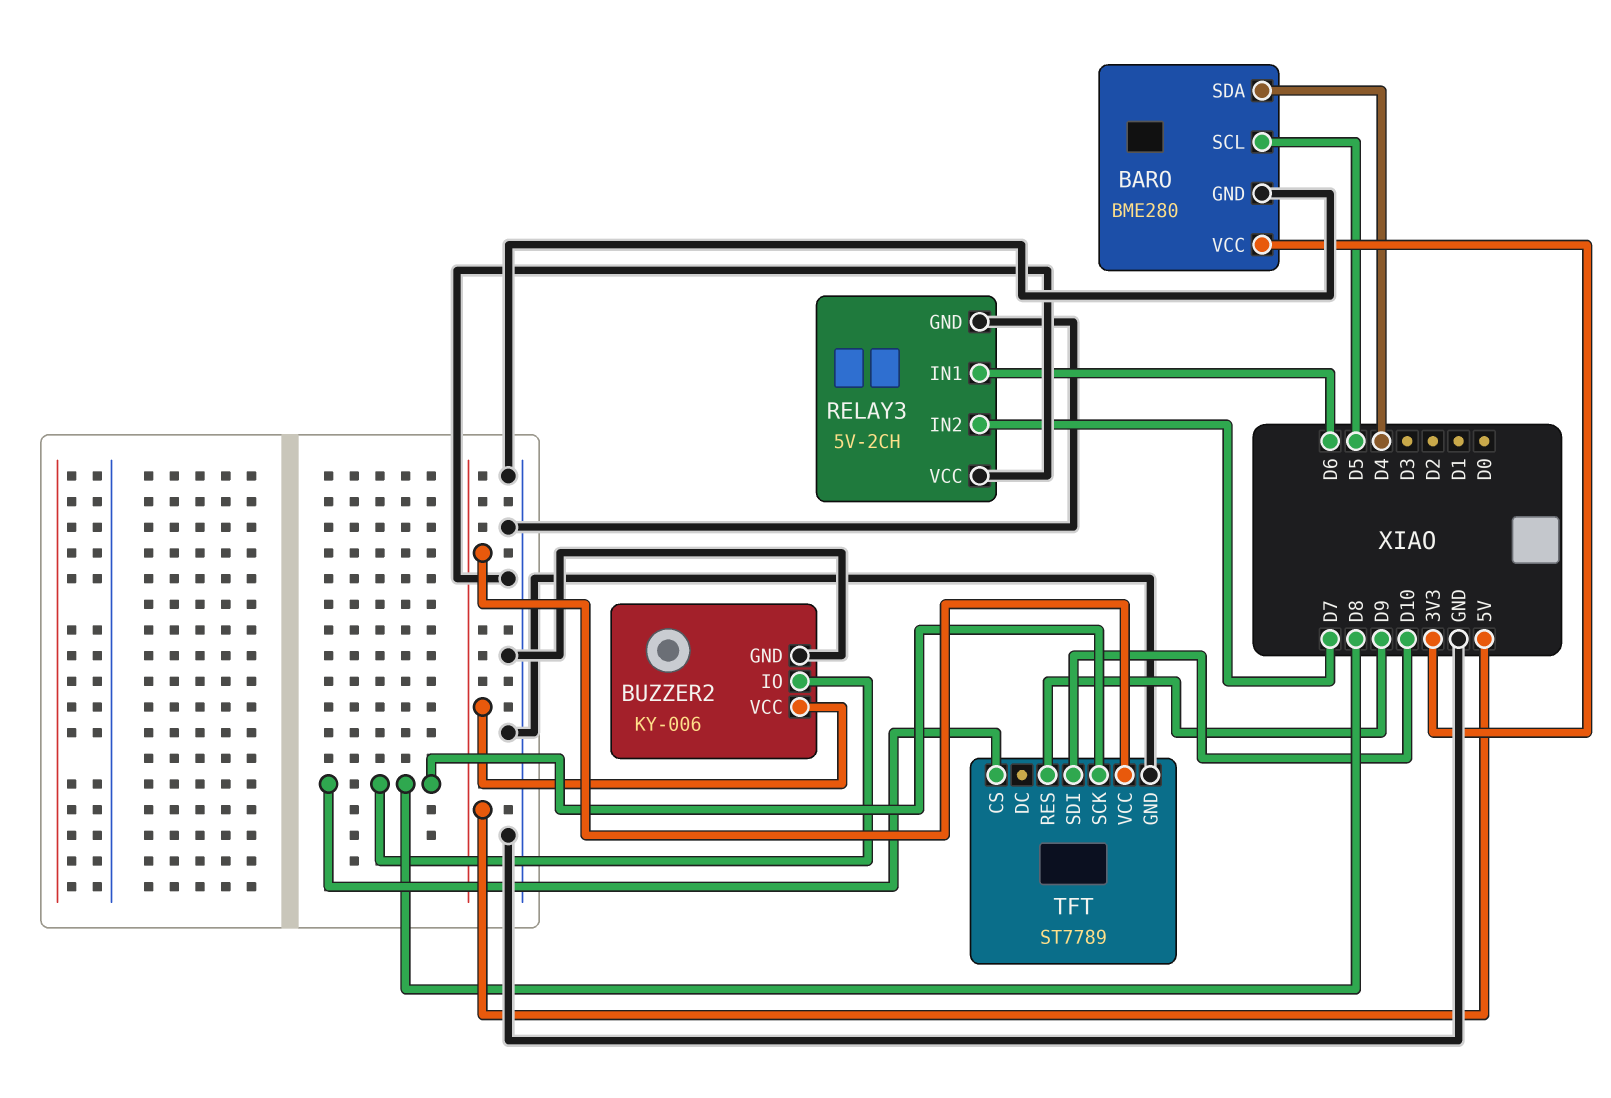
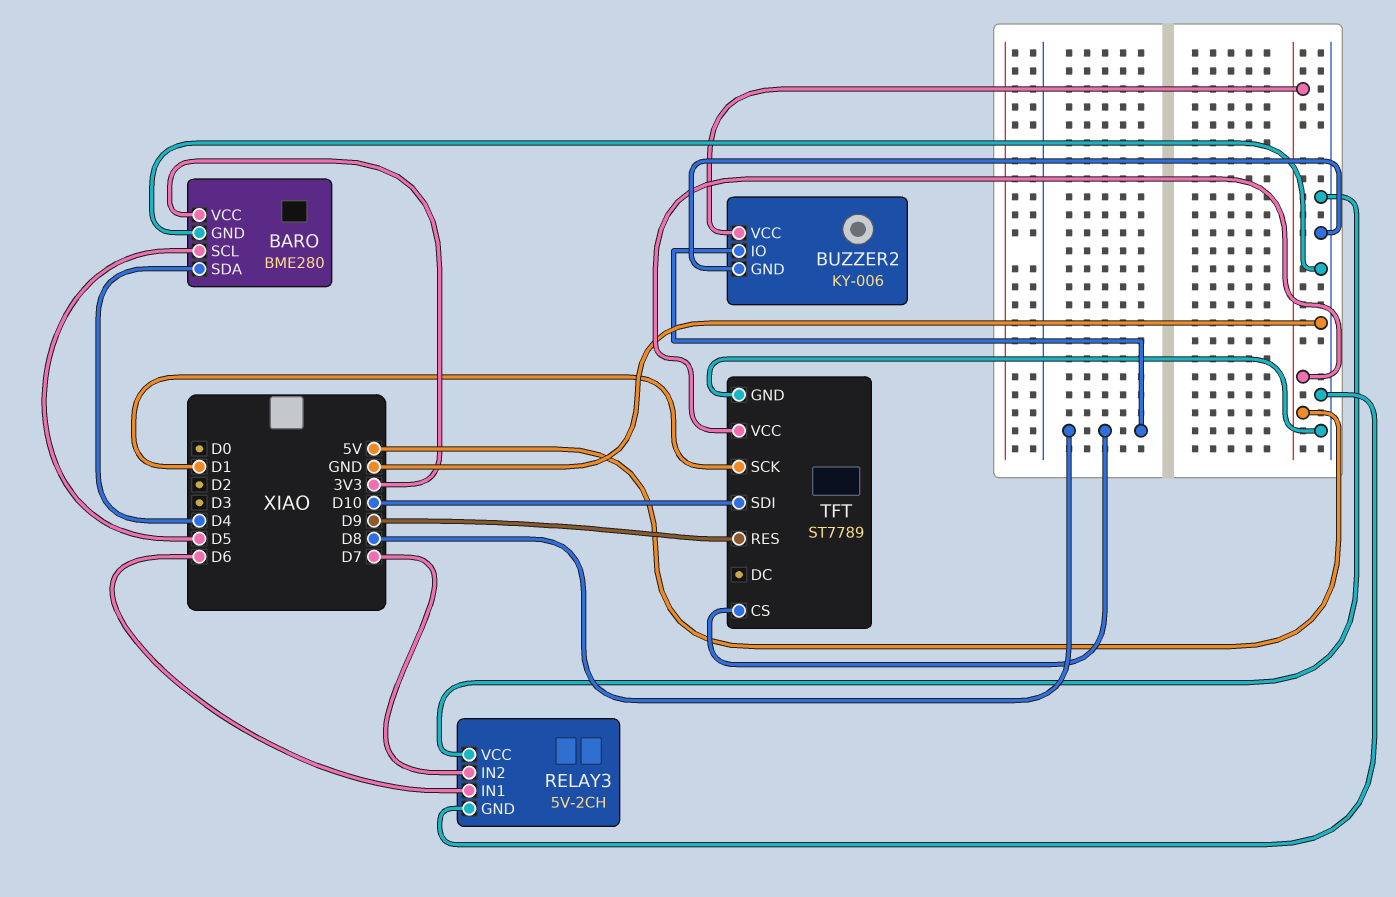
TFT pin SCK: D8 -> D1

